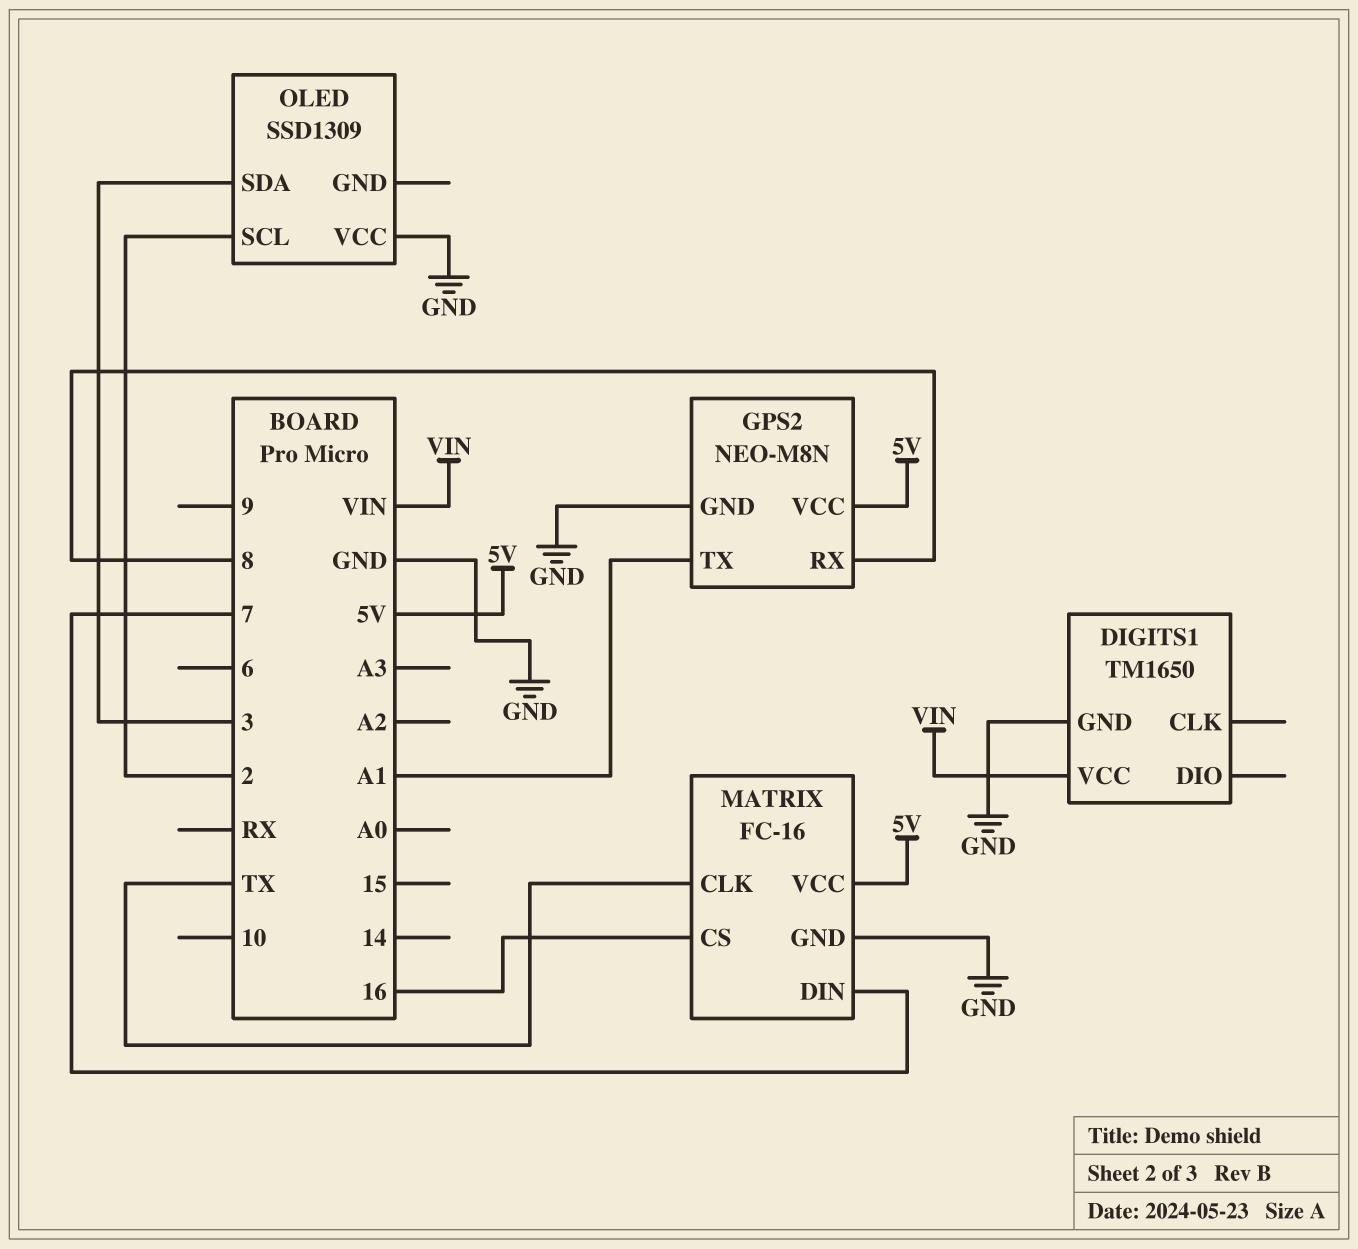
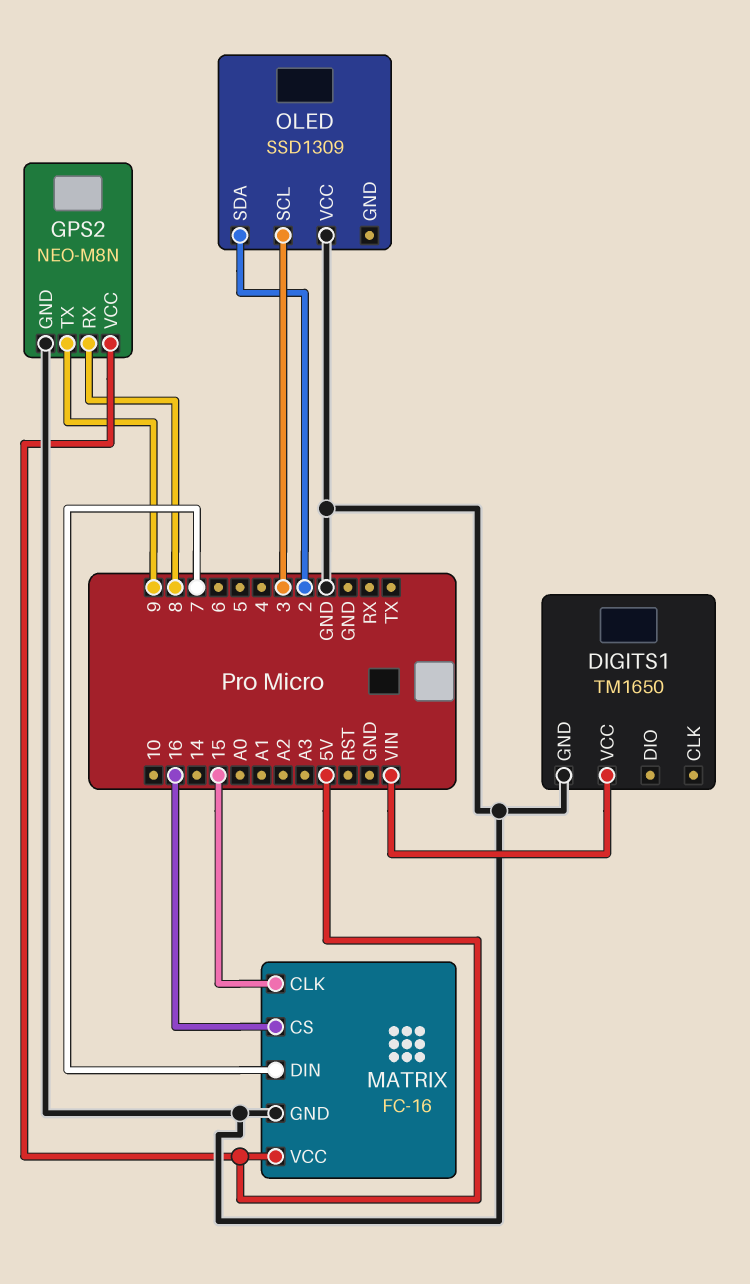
GPS2 pin TX: A1 -> 9
MATRIX pin CLK: TX -> 15
OLED pin SCL: 2 -> 3
OLED pin SDA: 3 -> 2

